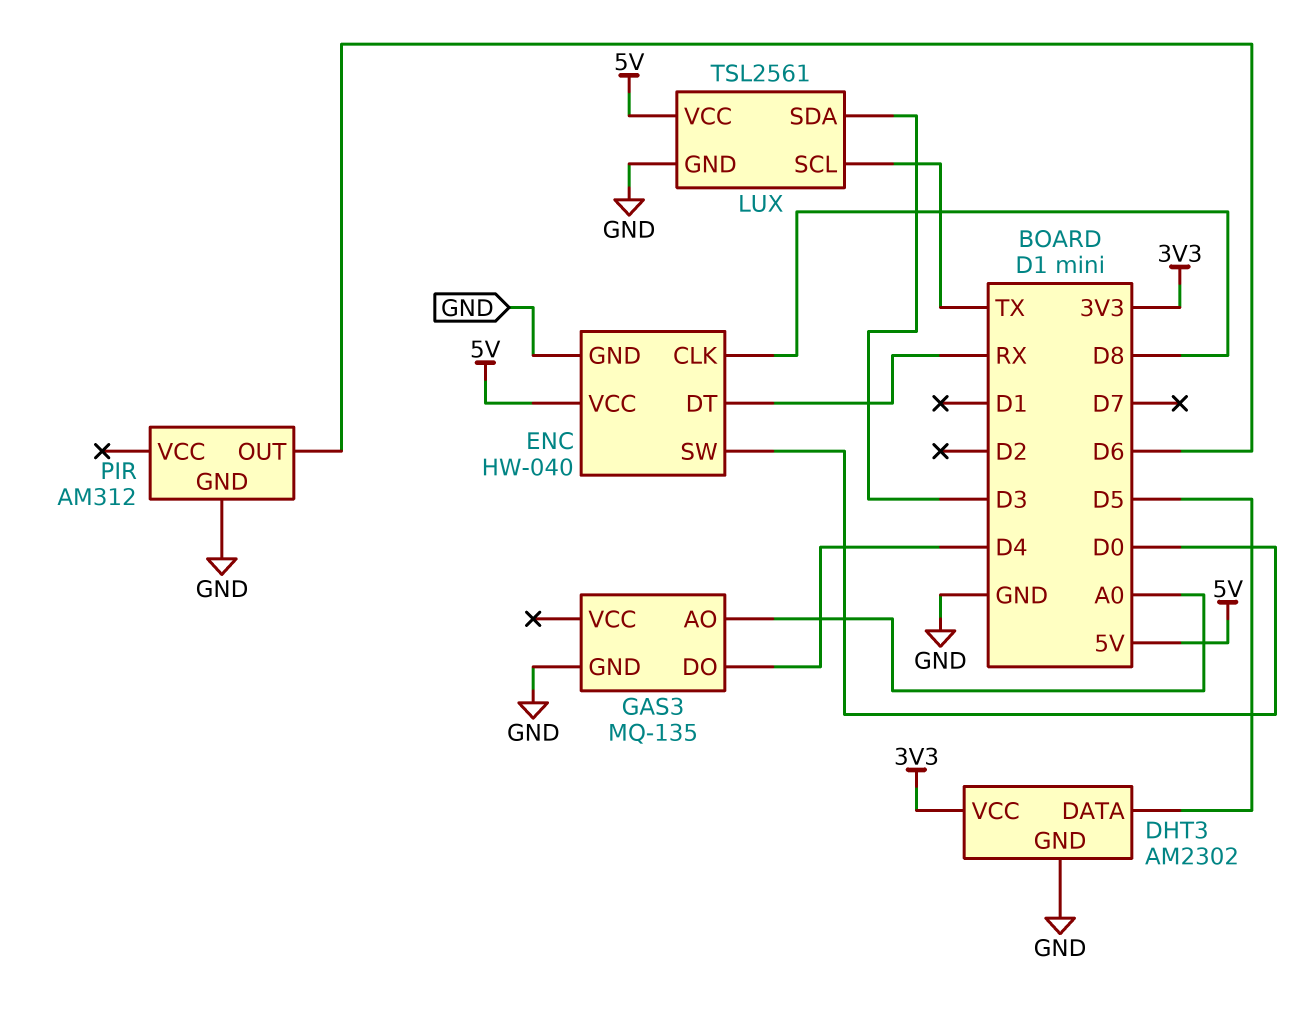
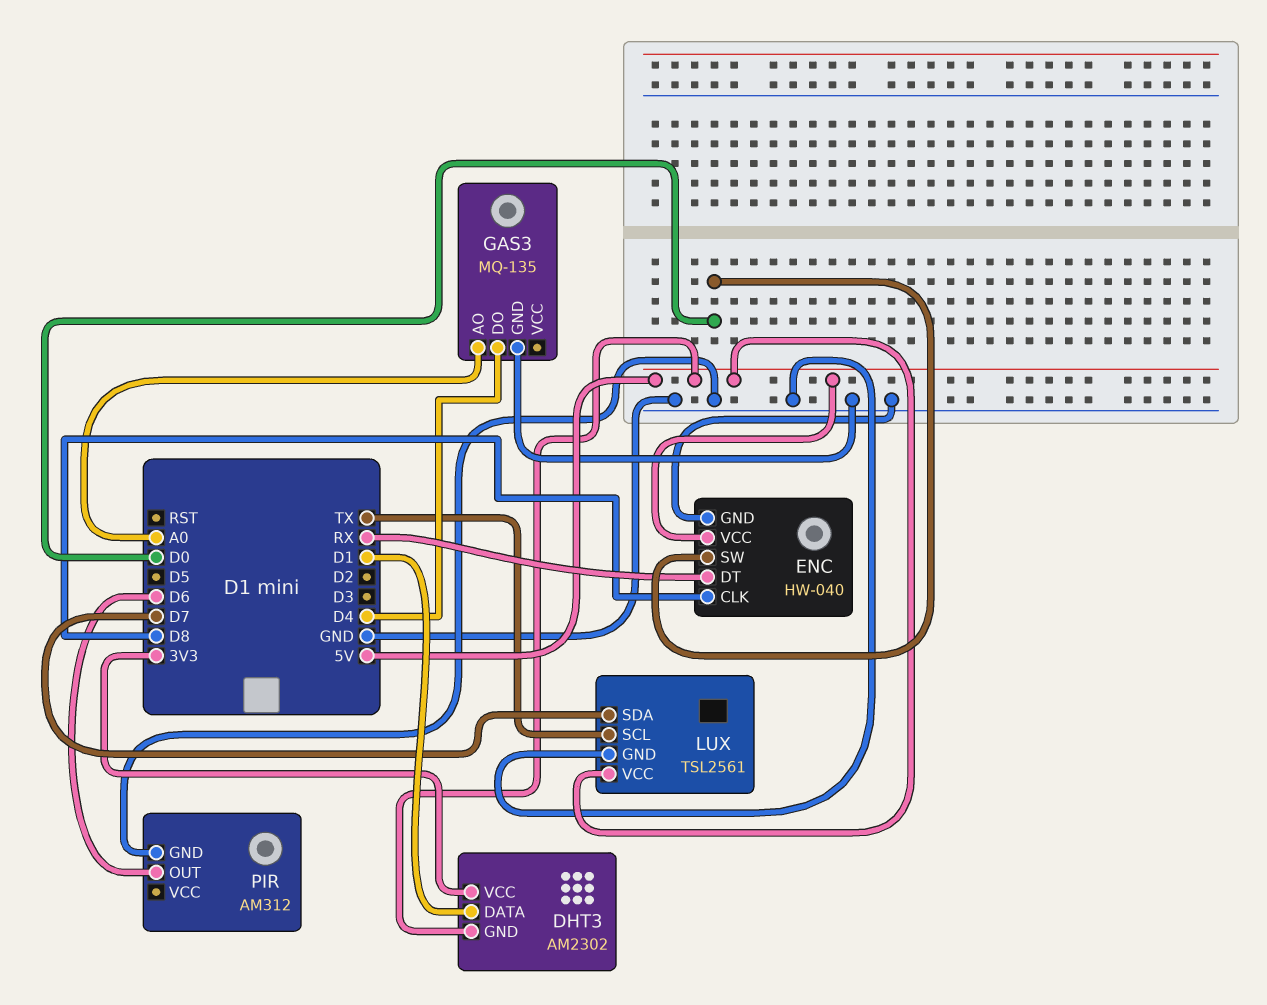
DHT3 pin DATA: D5 -> D1
DHT3 pin GND: GND -> 5V
LUX pin SDA: D3 -> D7

